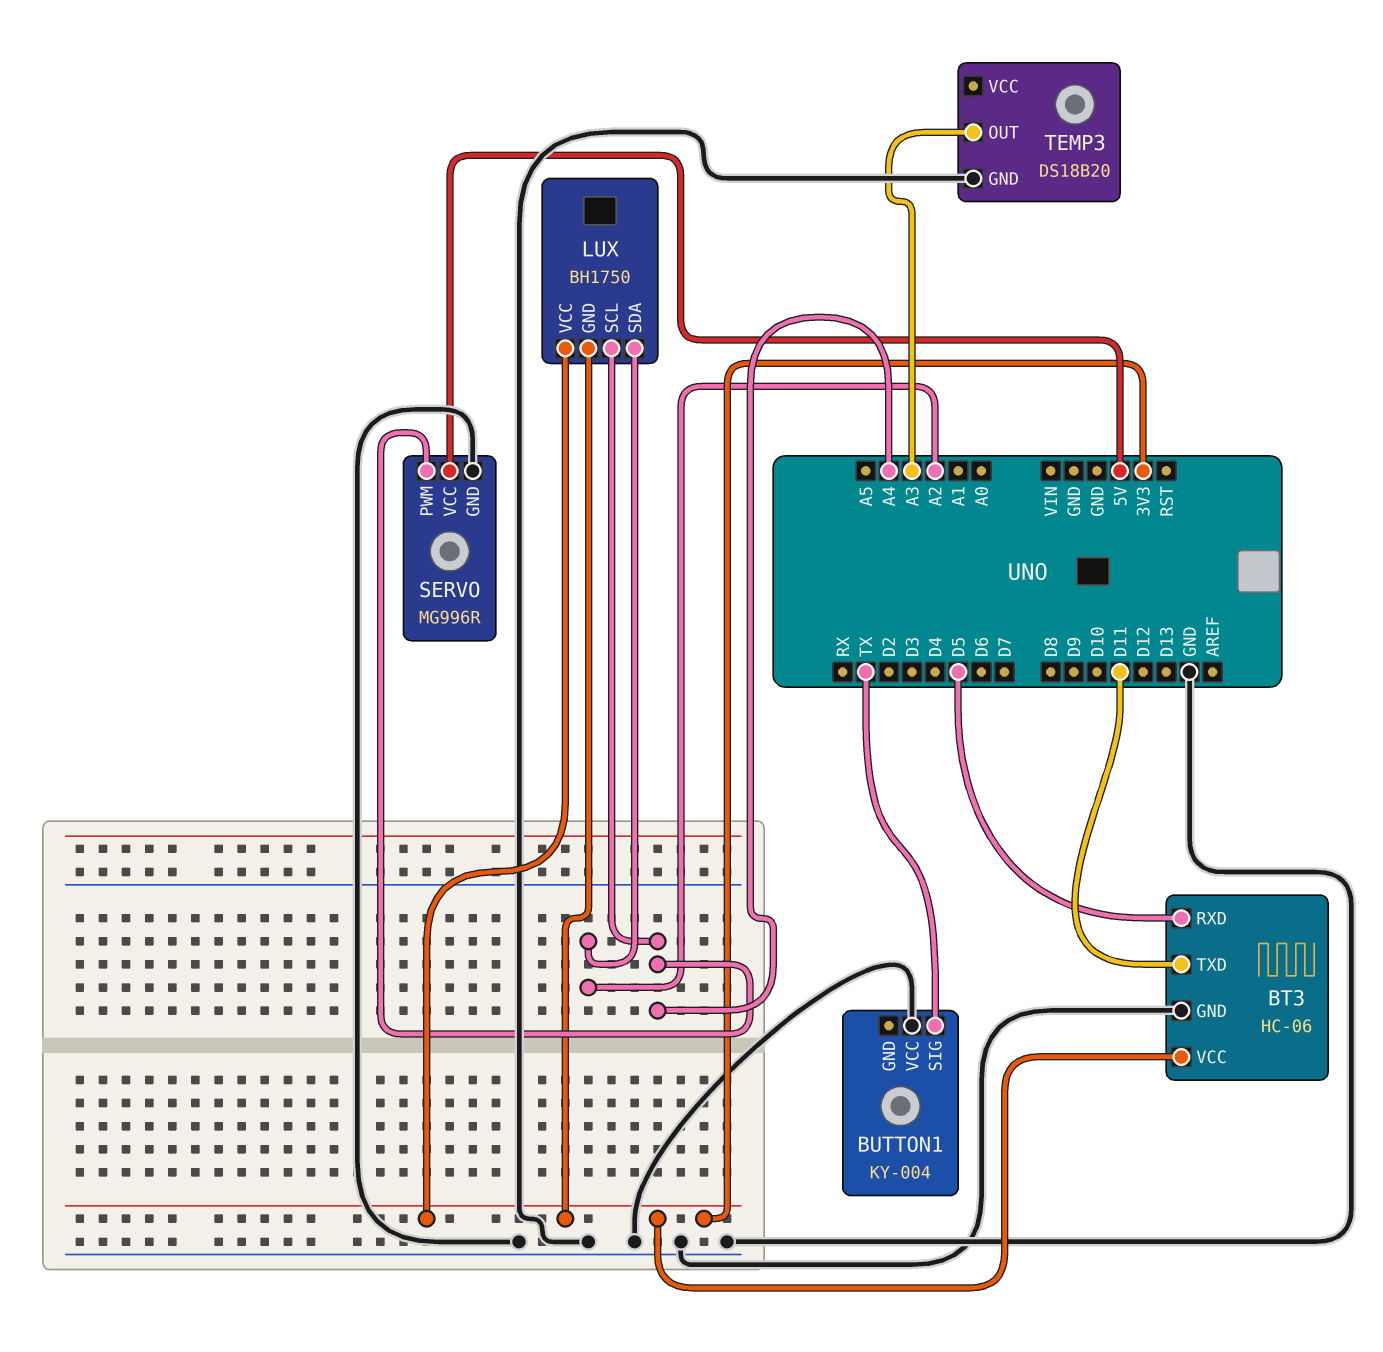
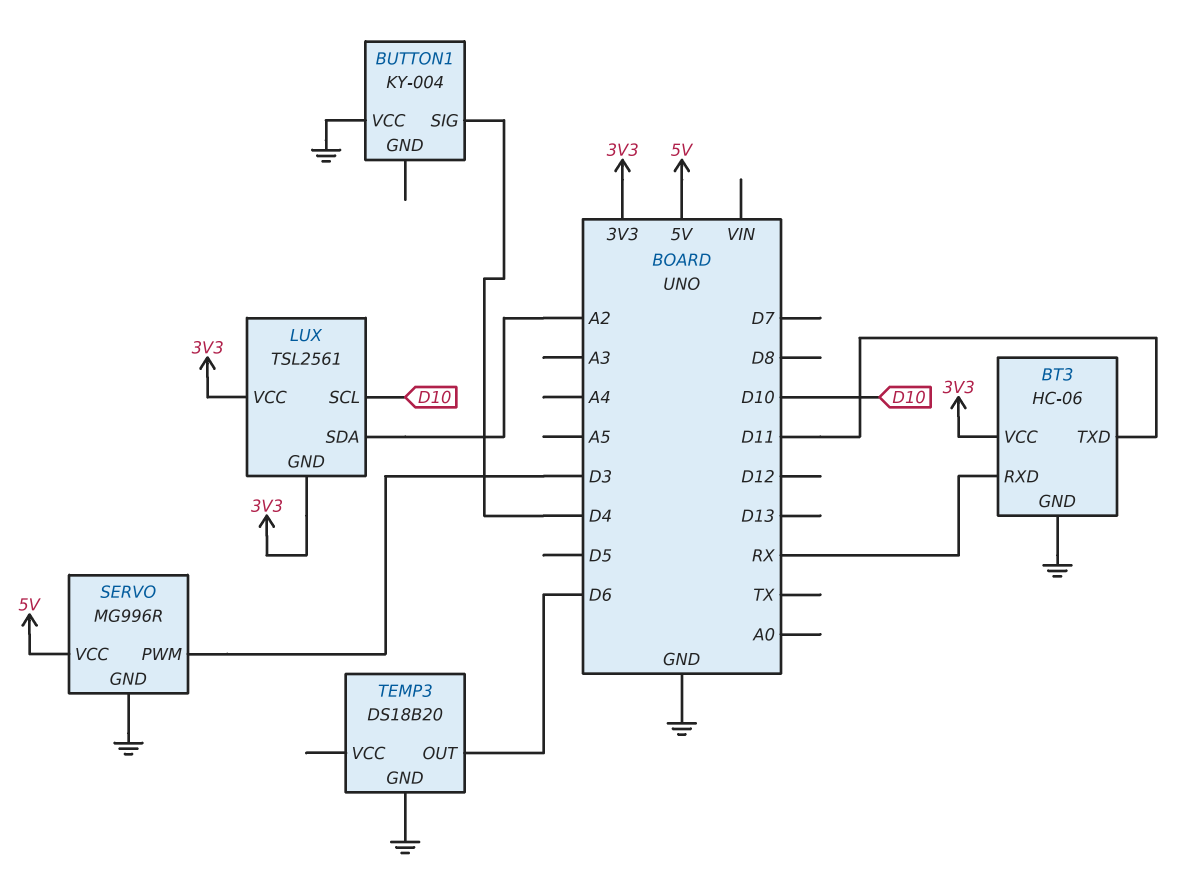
BT3 pin RXD: D5 -> RX
BUTTON1 pin SIG: TX -> D4
LUX: BH1750 -> TSL2561
LUX pin SCL: A4 -> D10
SERVO pin PWM: A4 -> D3
TEMP3 pin OUT: A3 -> D6

